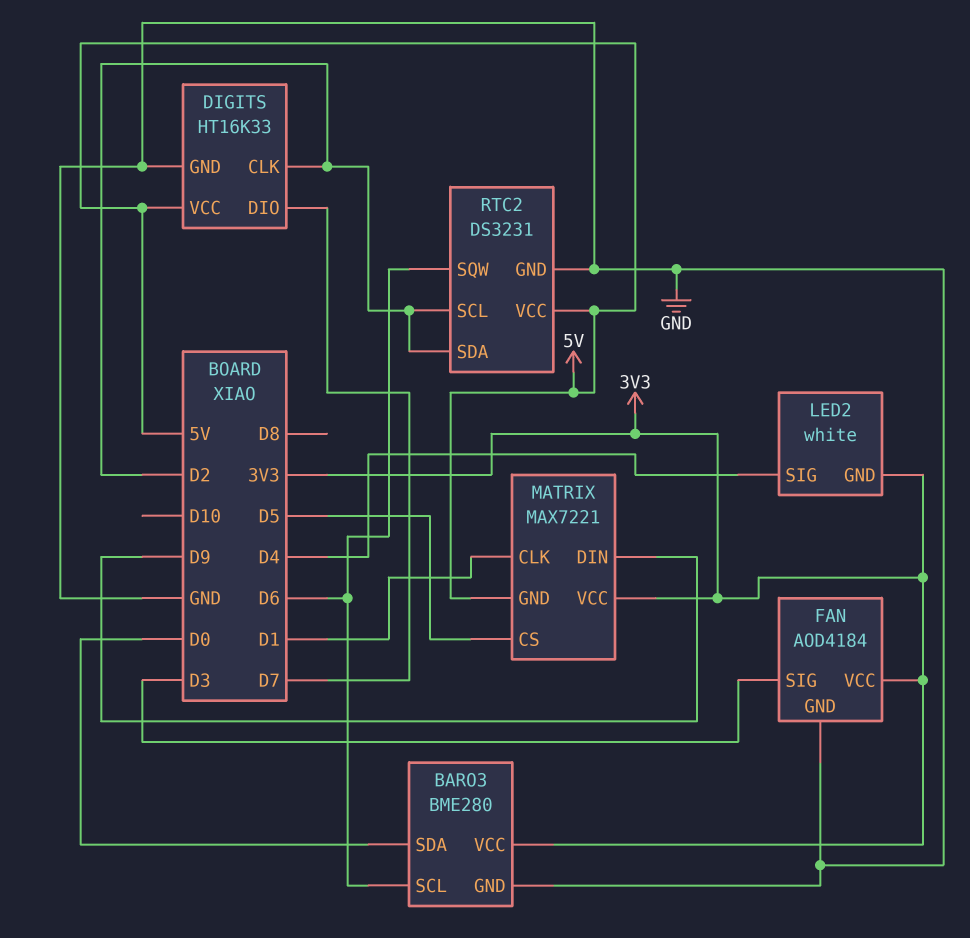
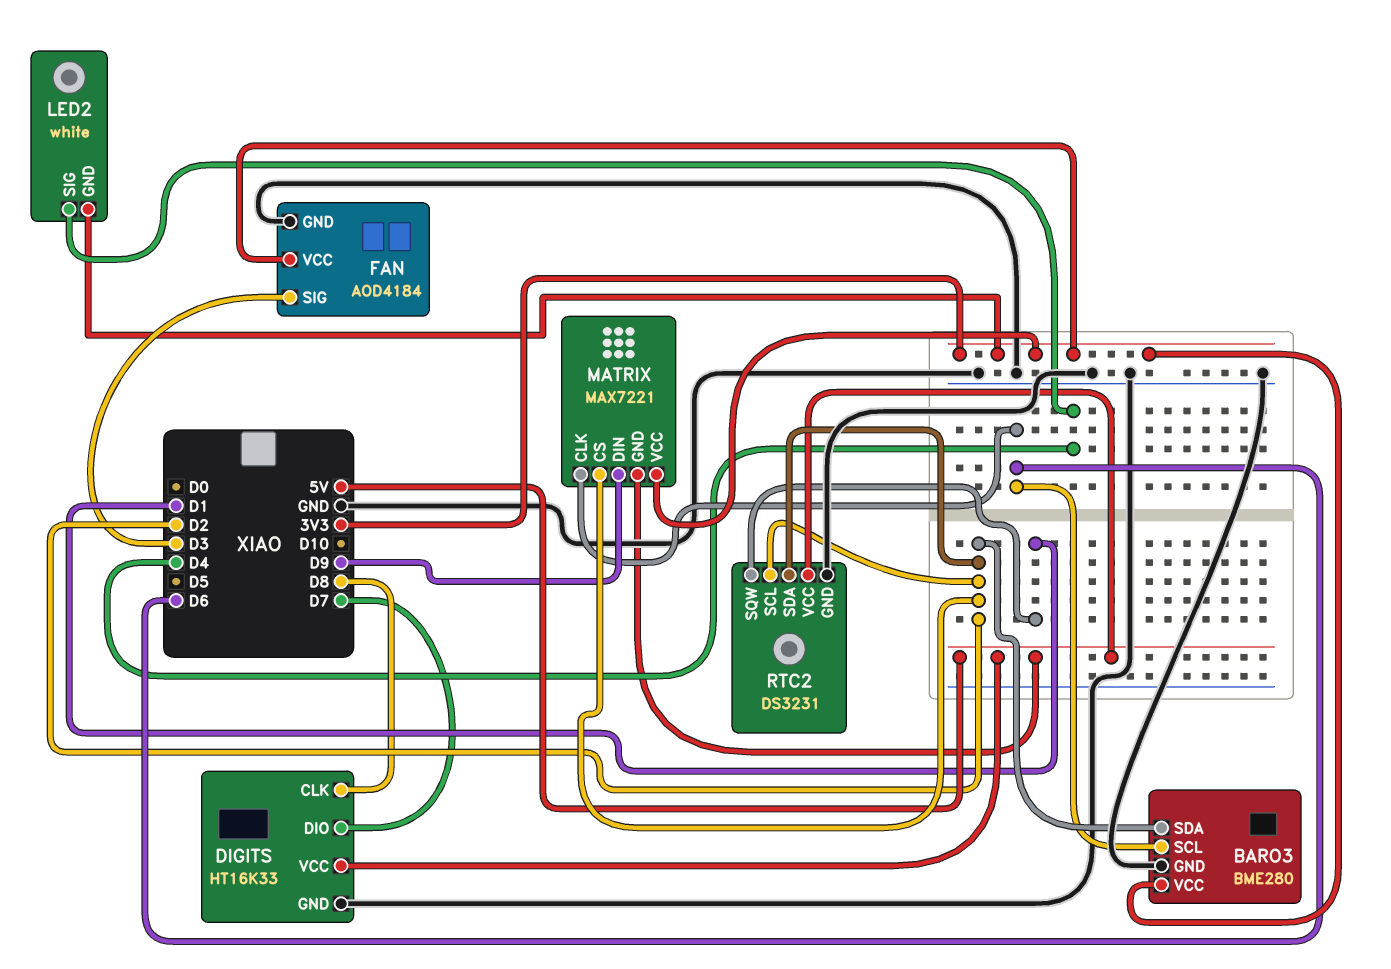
BARO3 pin SDA: D0 -> D2
DIGITS pin CLK: D2 -> D8
MATRIX pin CLK: D1 -> D6
MATRIX pin CS: D5 -> D2
RTC2 pin SQW: D6 -> D1

